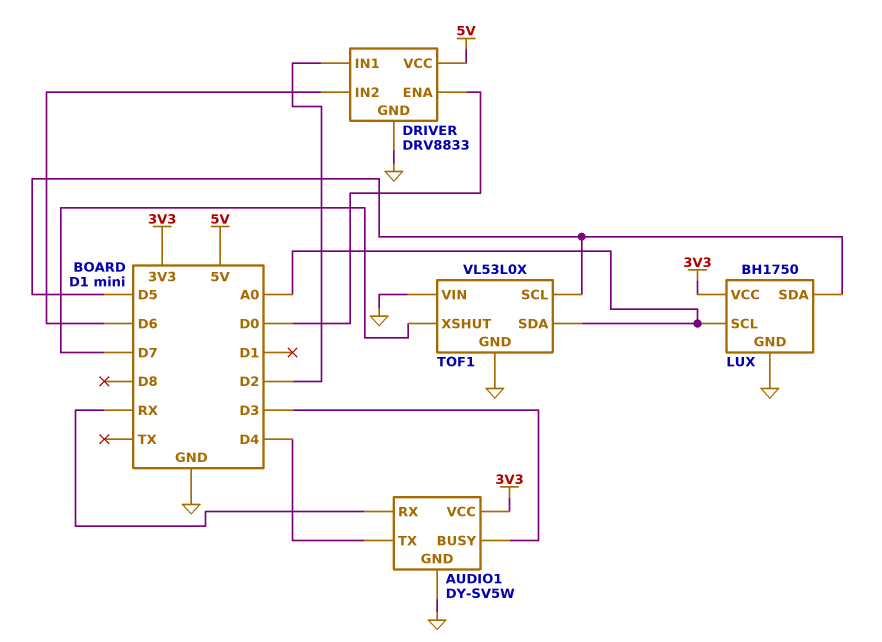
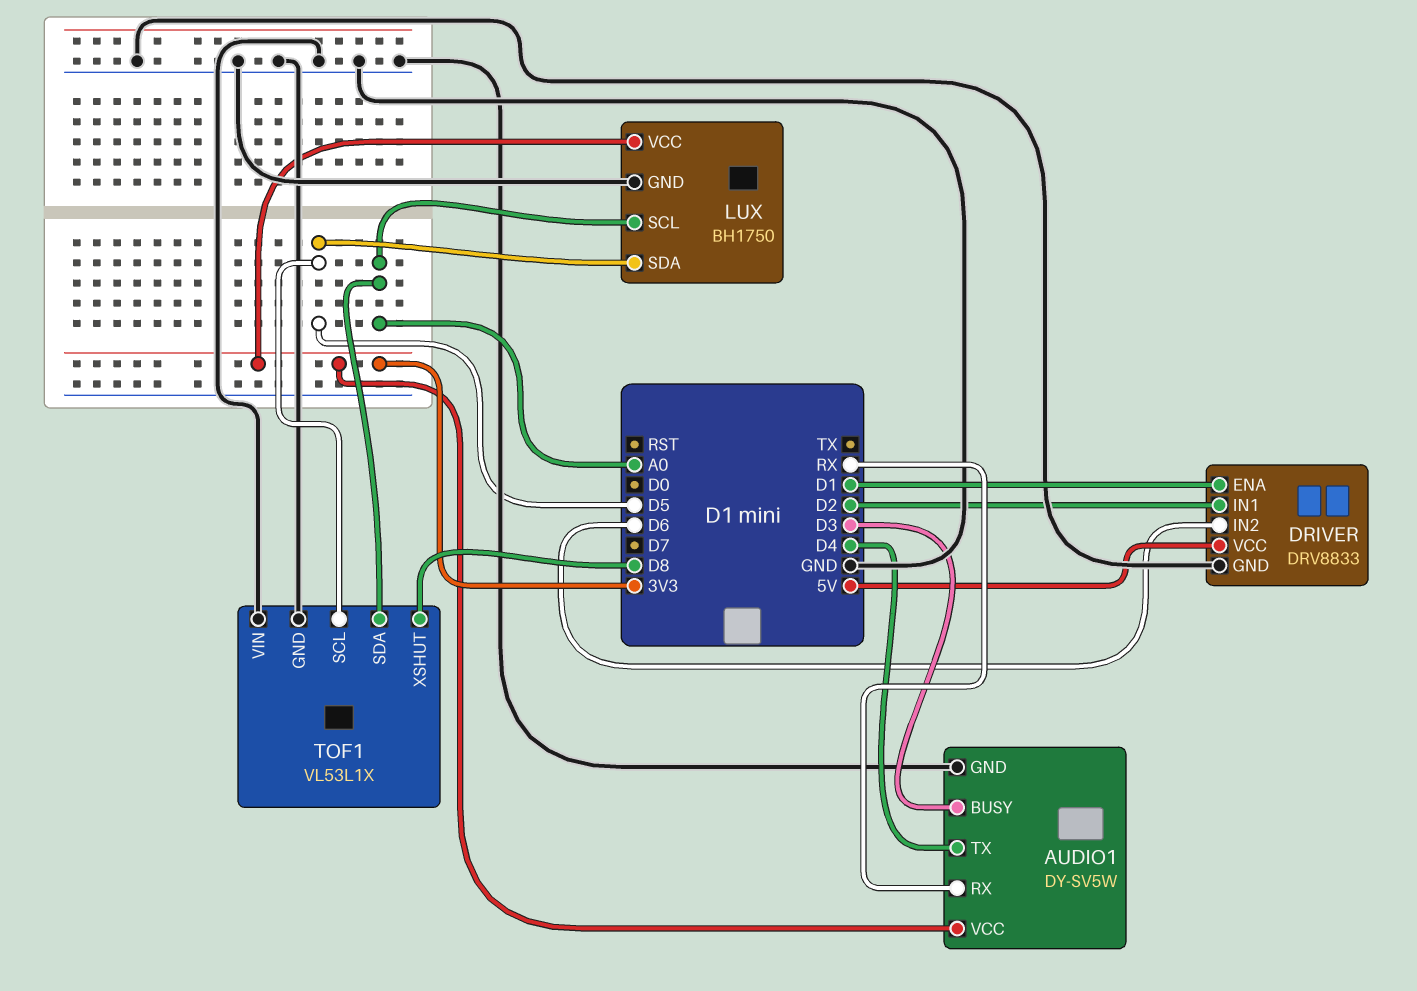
DRIVER pin ENA: D0 -> D1
TOF1: VL53L0X -> VL53L1X
TOF1 pin XSHUT: D7 -> D8

